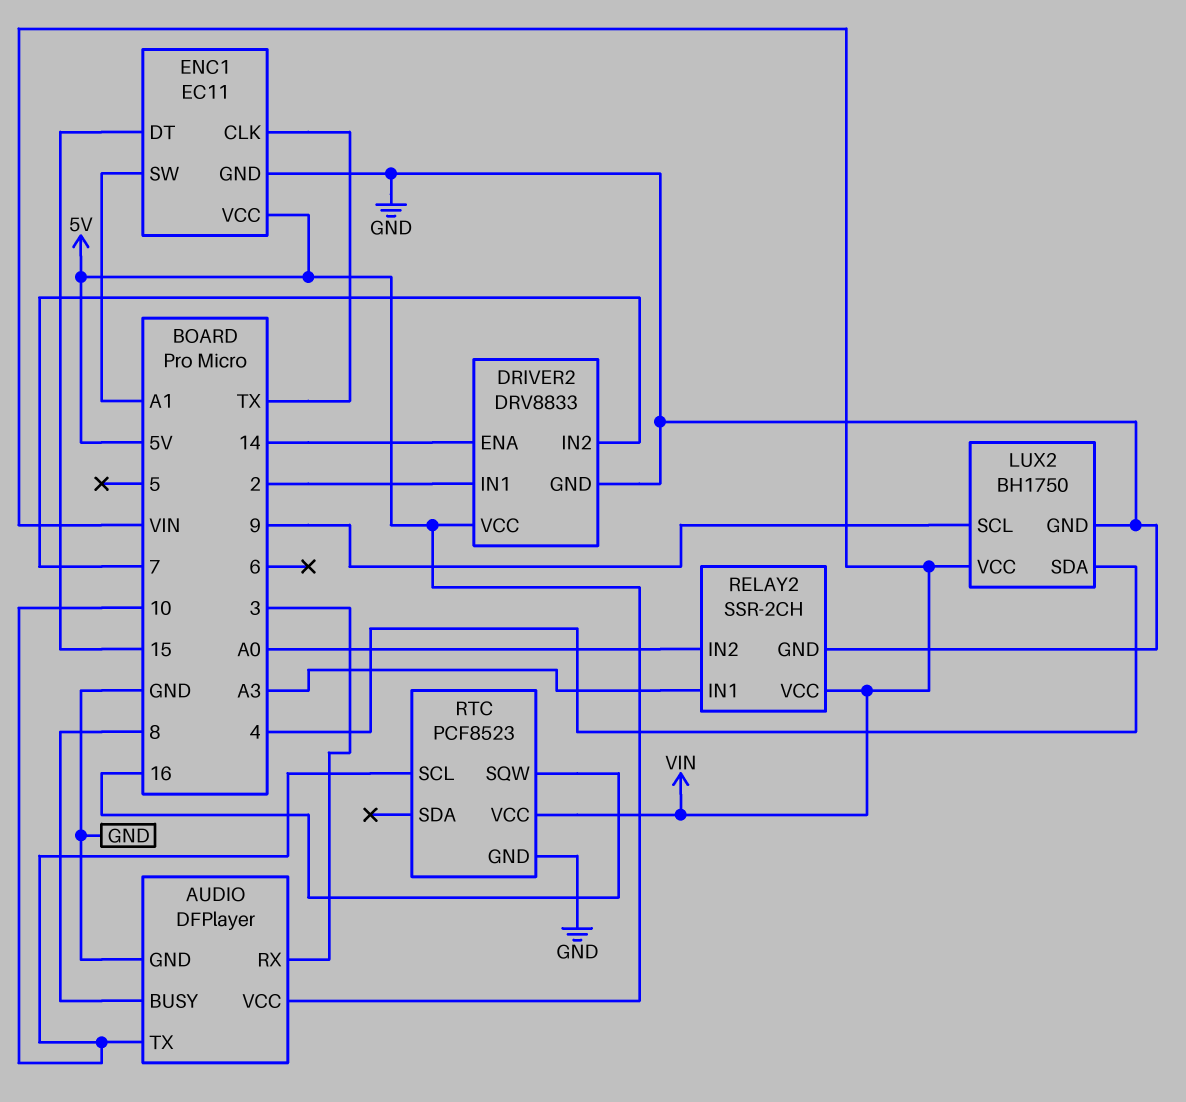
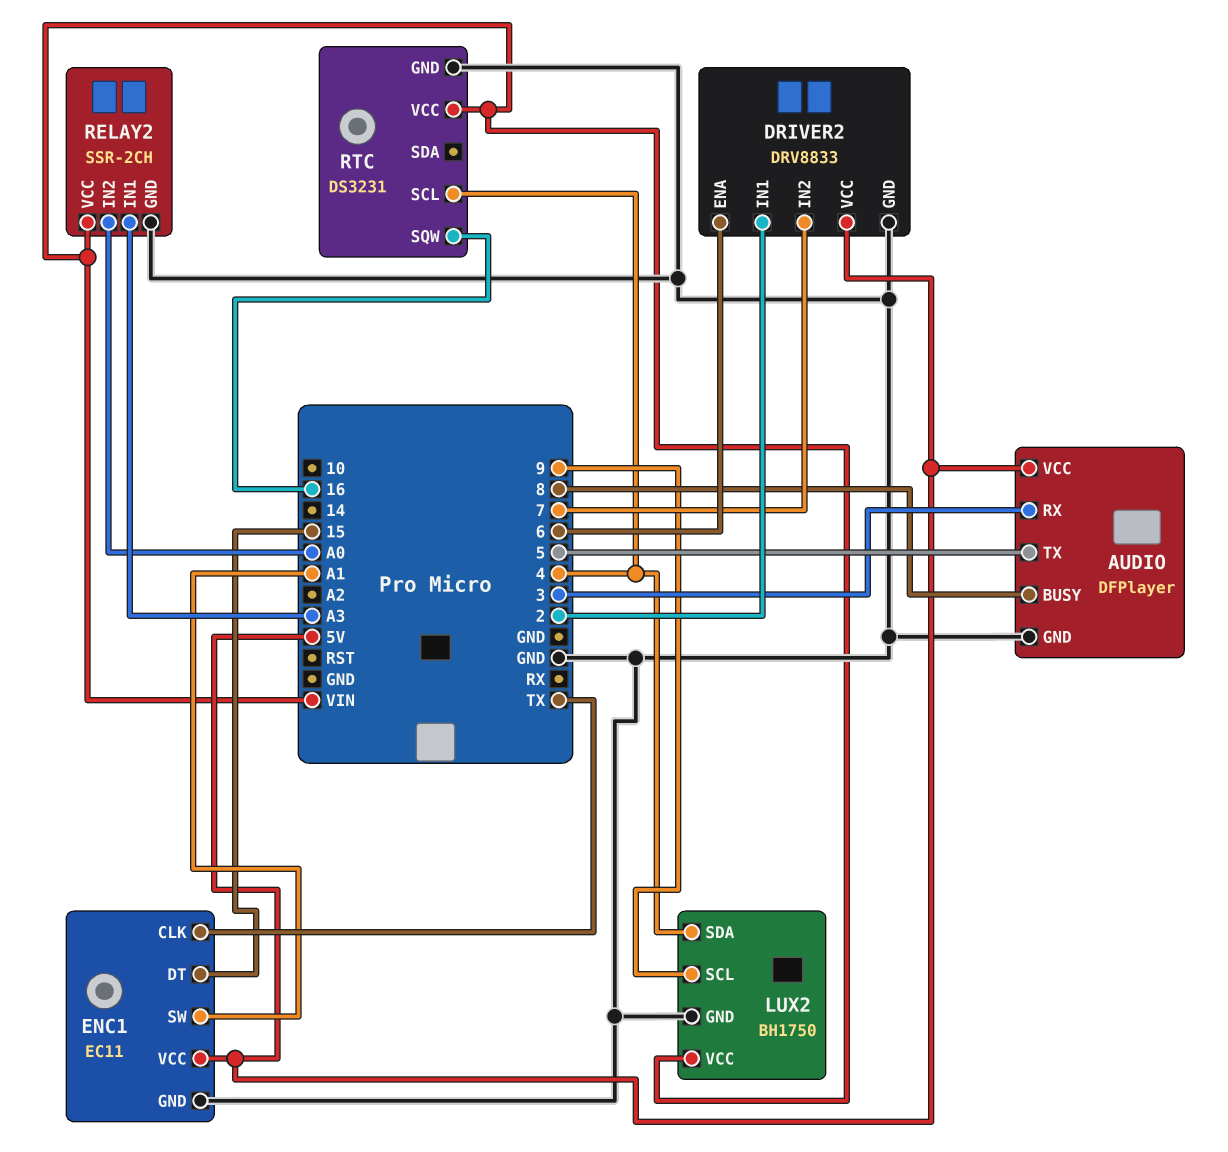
AUDIO pin TX: 10 -> 5
DRIVER2 pin ENA: 14 -> 6
RTC: PCF8523 -> DS3231
RTC pin SCL: 10 -> 4

